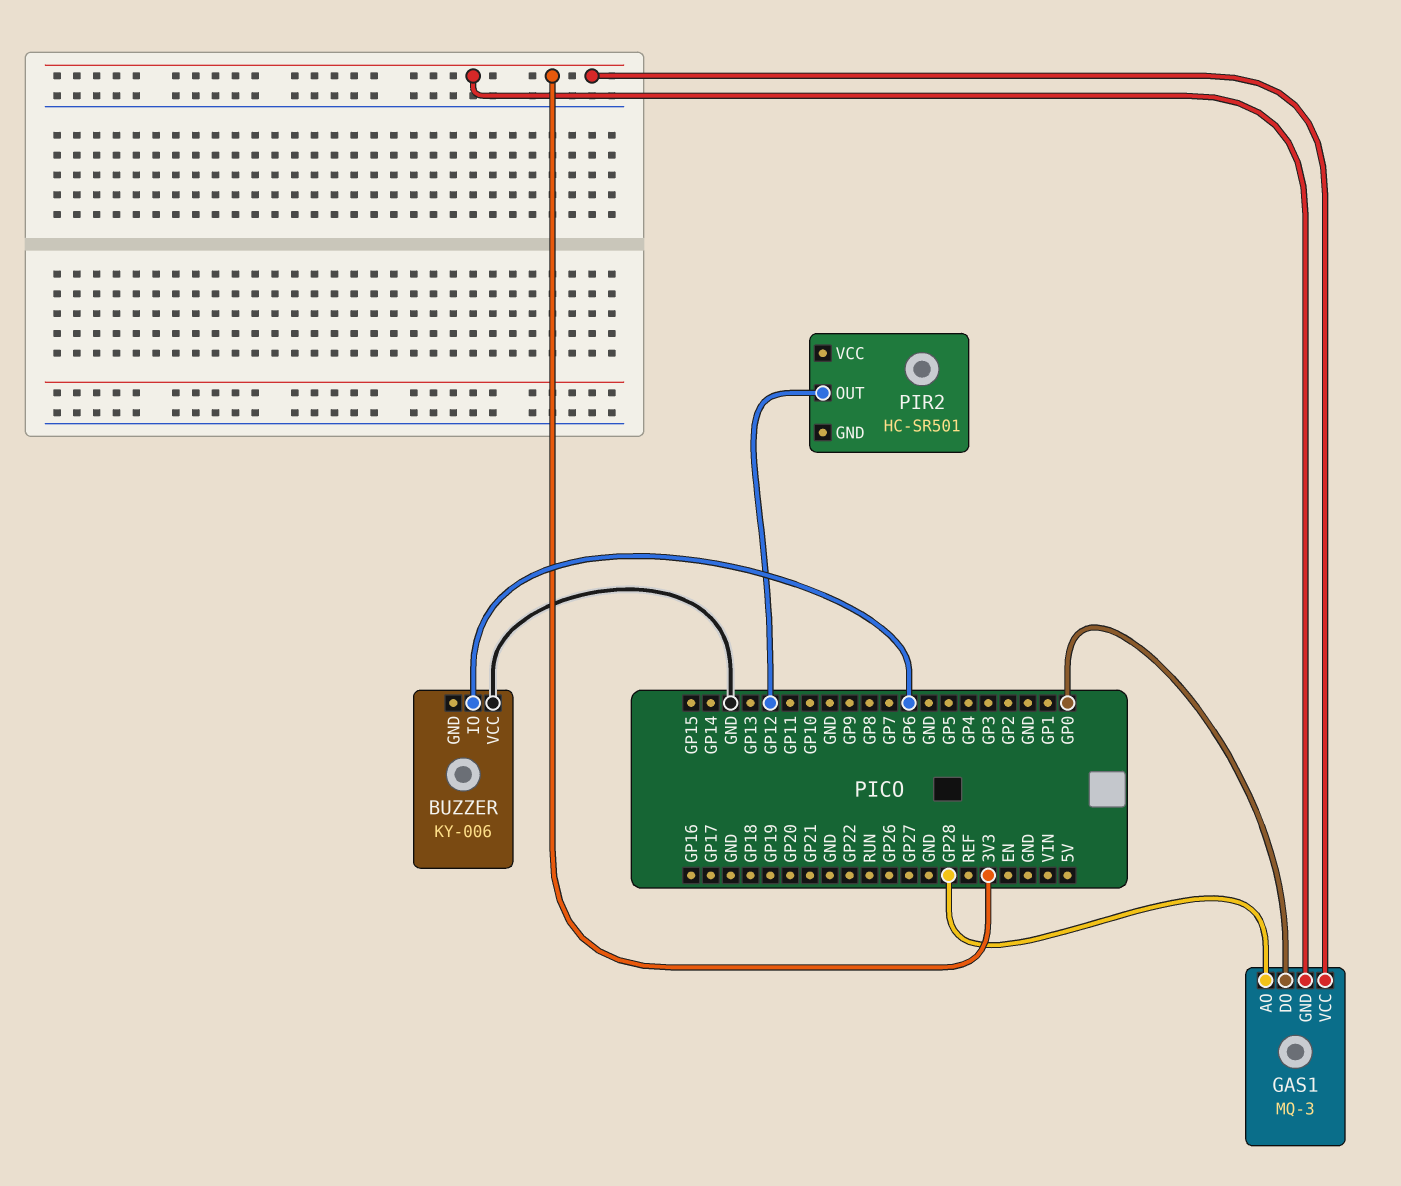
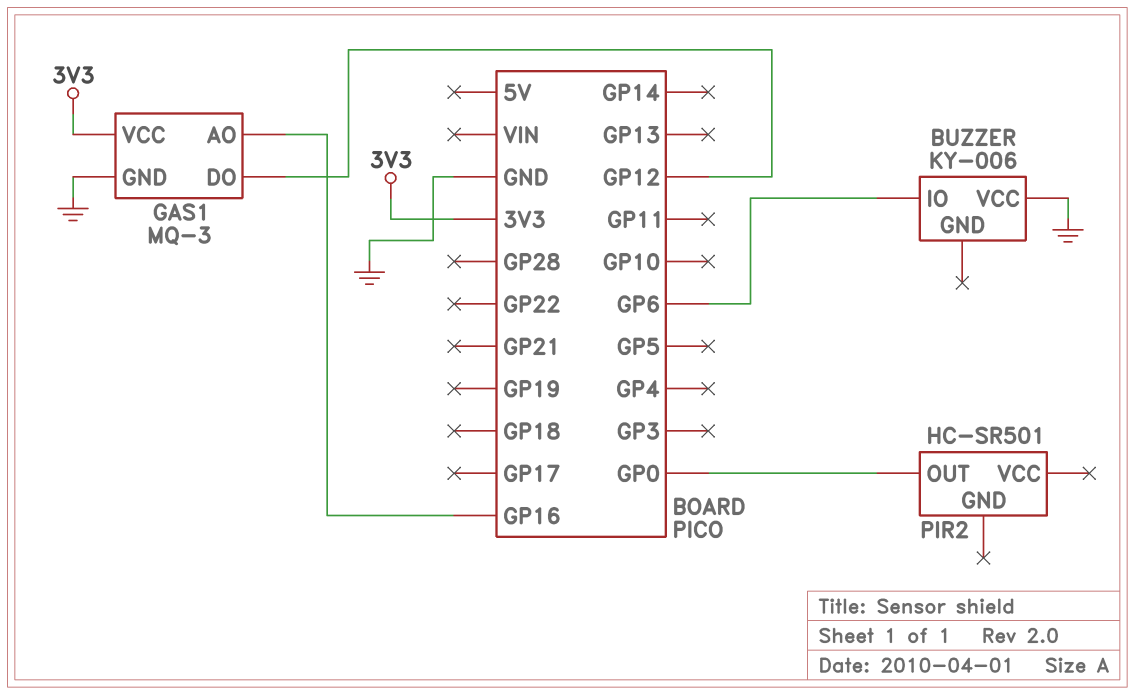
GAS1 pin AO: GP28 -> GP16
GAS1 pin DO: GP0 -> GP12
GAS1 pin GND: 3V3 -> GND
PIR2 pin OUT: GP12 -> GP0

